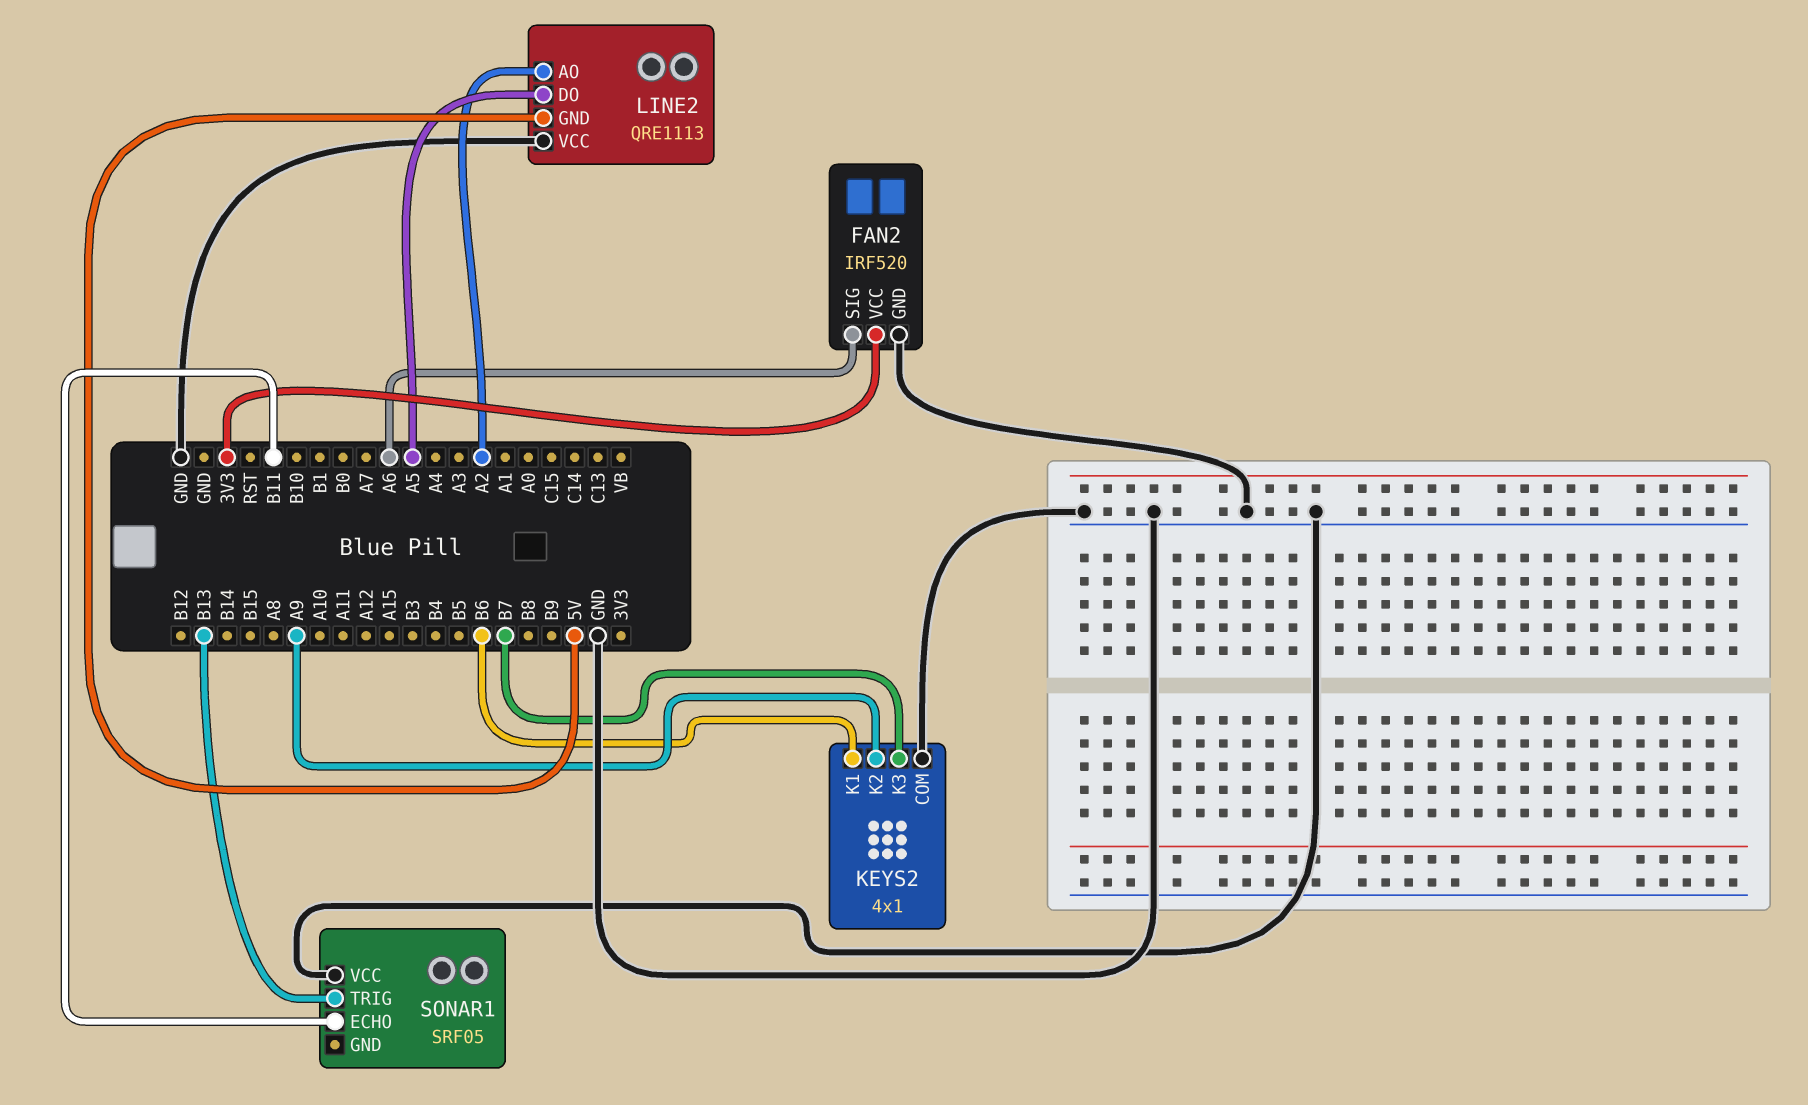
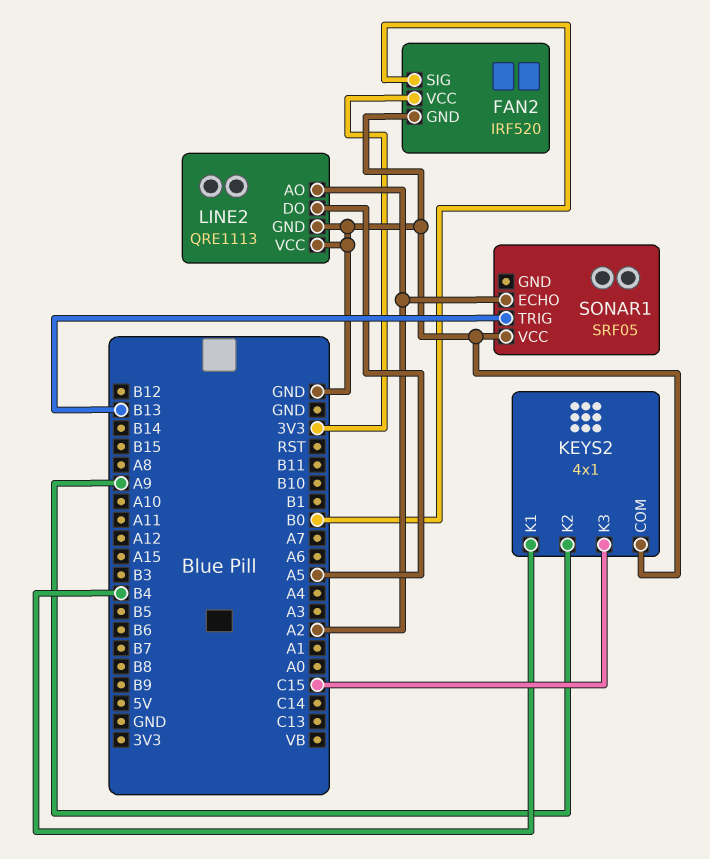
FAN2 pin SIG: A6 -> B0
KEYS2 pin K1: B6 -> B4
KEYS2 pin K3: B7 -> C15
LINE2 pin GND: 5V -> GND
SONAR1 pin ECHO: B11 -> A2

